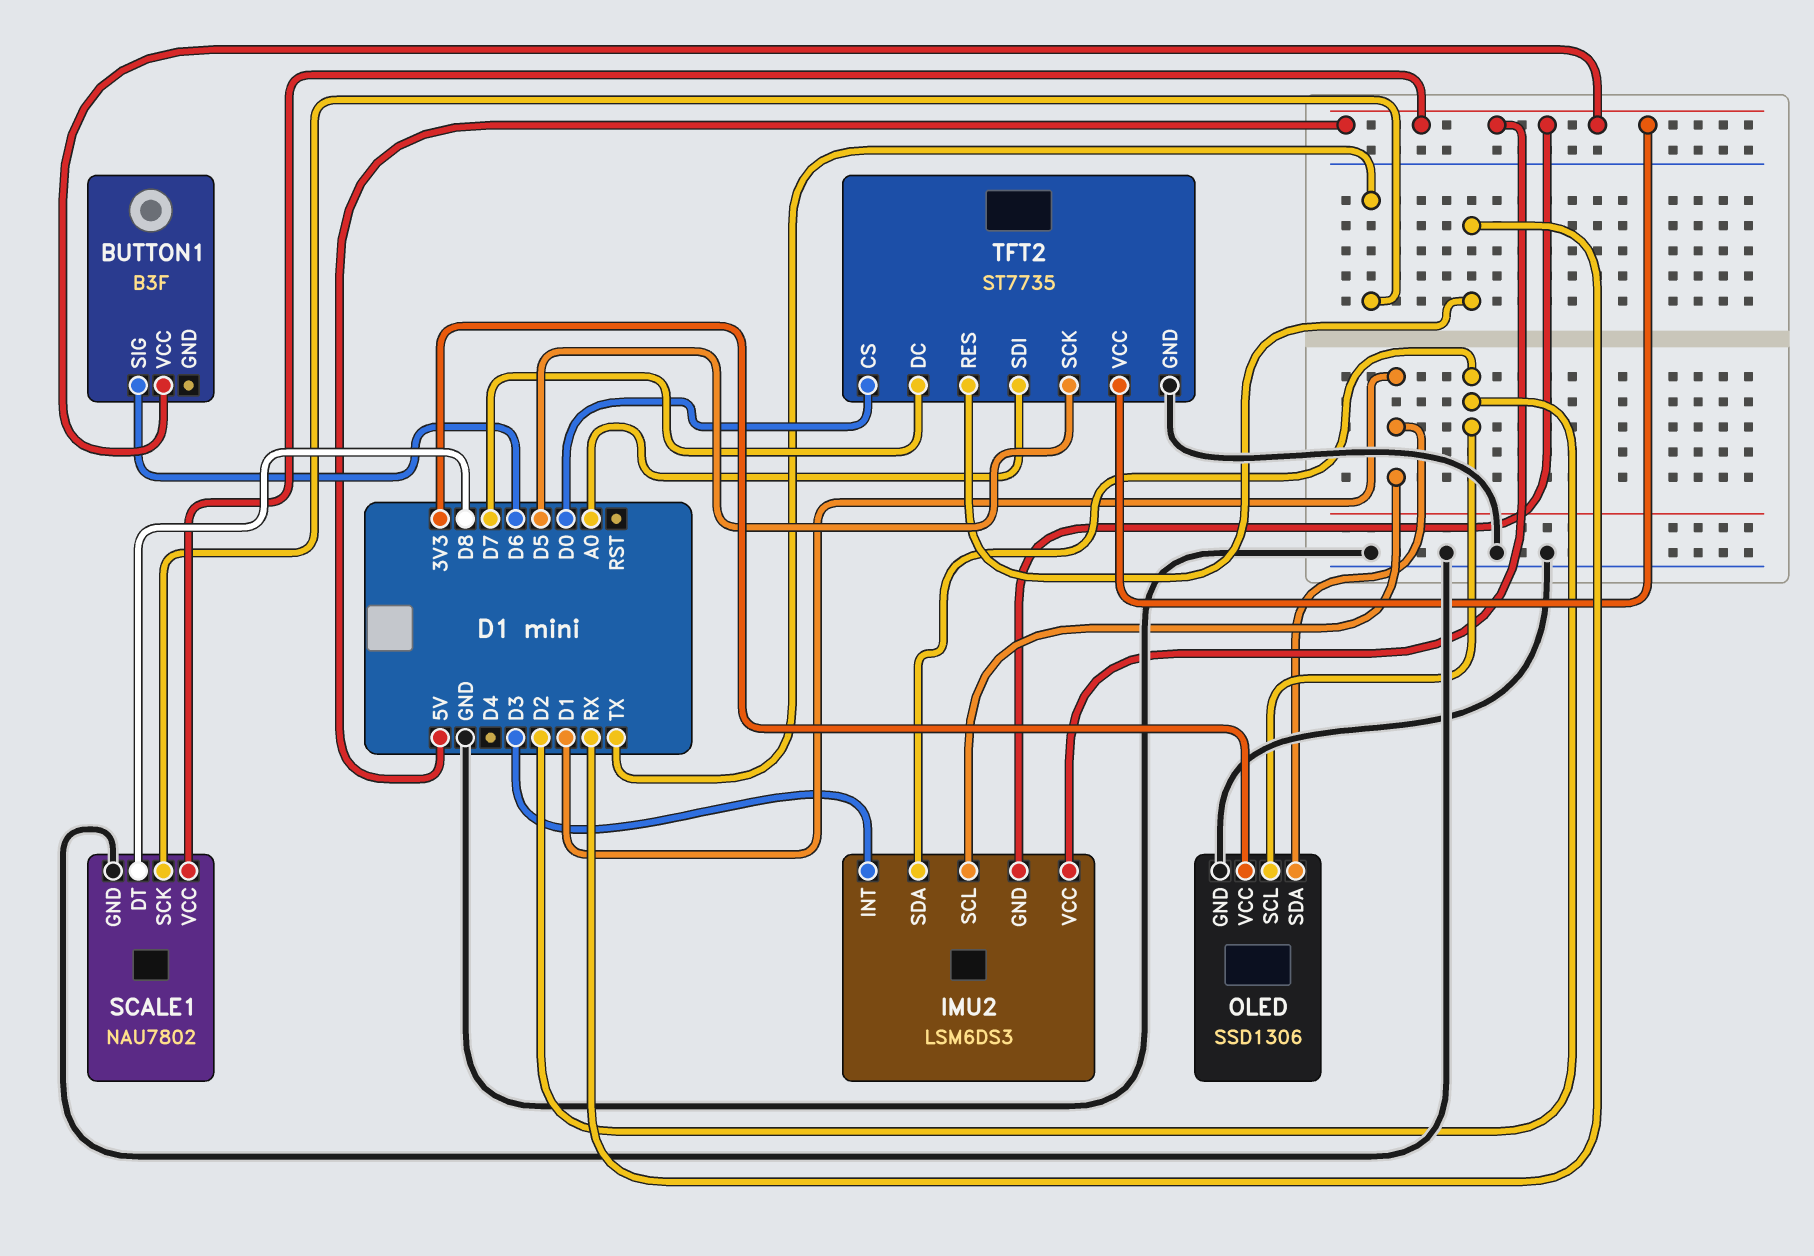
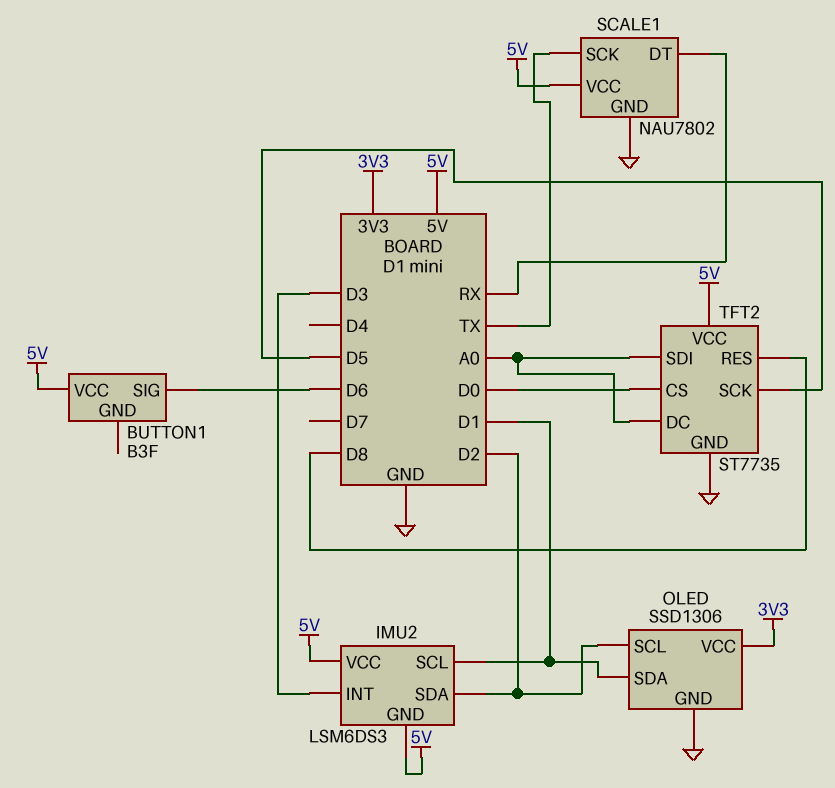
SCALE1 pin DT: D8 -> RX
TFT2 pin DC: D7 -> A0
TFT2 pin RES: RX -> D8

